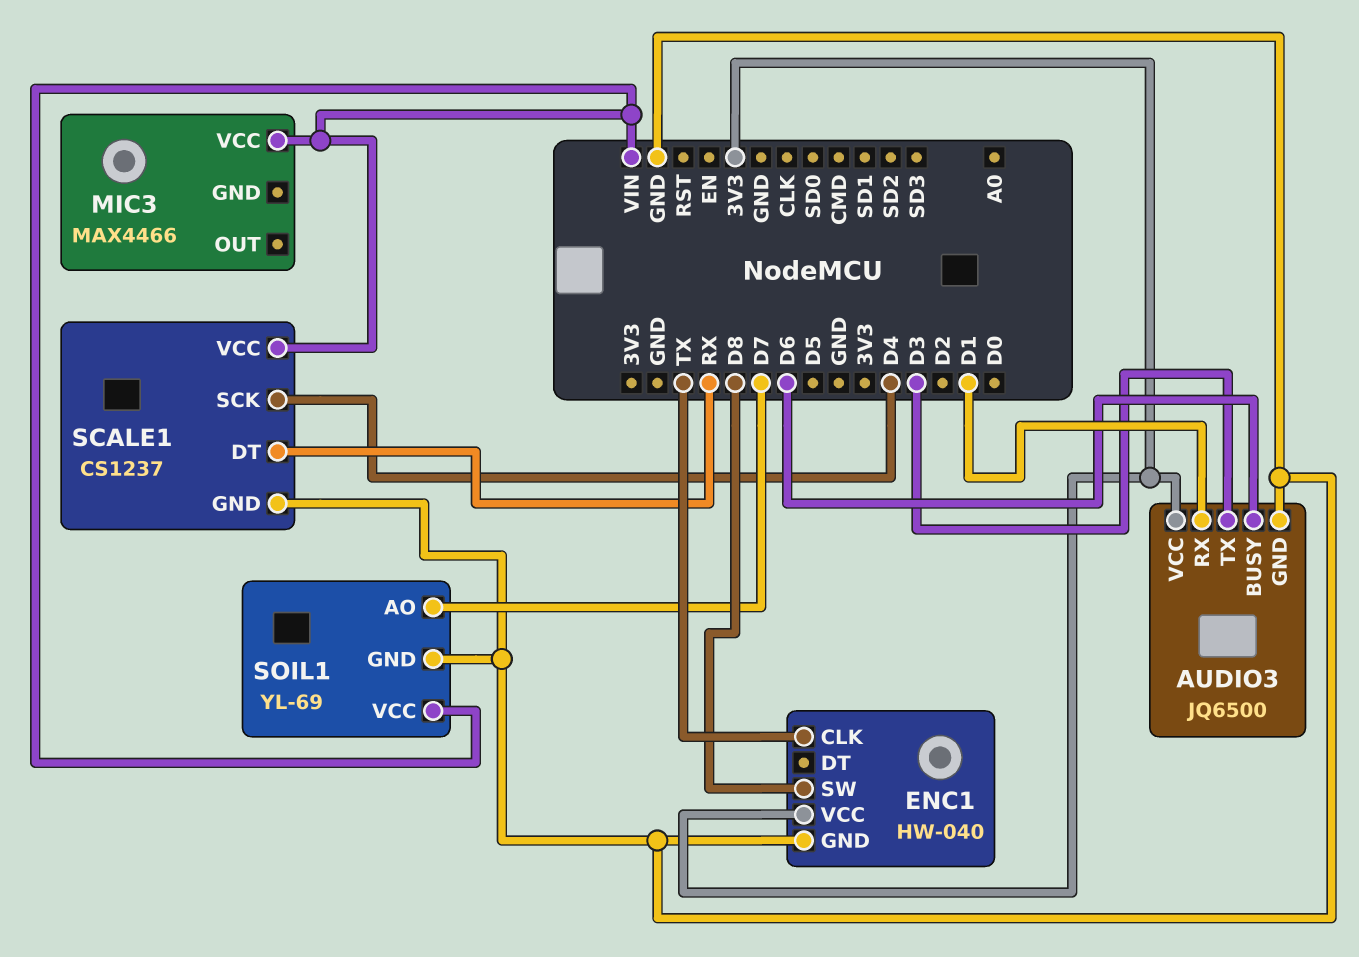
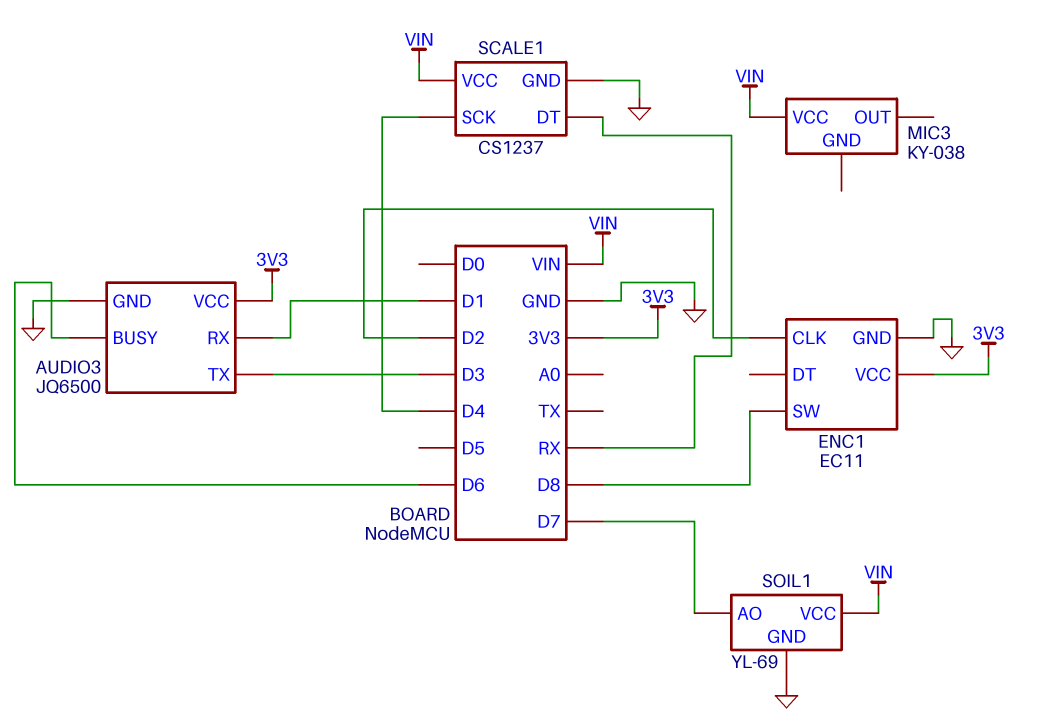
ENC1: HW-040 -> EC11
ENC1 pin CLK: TX -> D2
MIC3: MAX4466 -> KY-038

